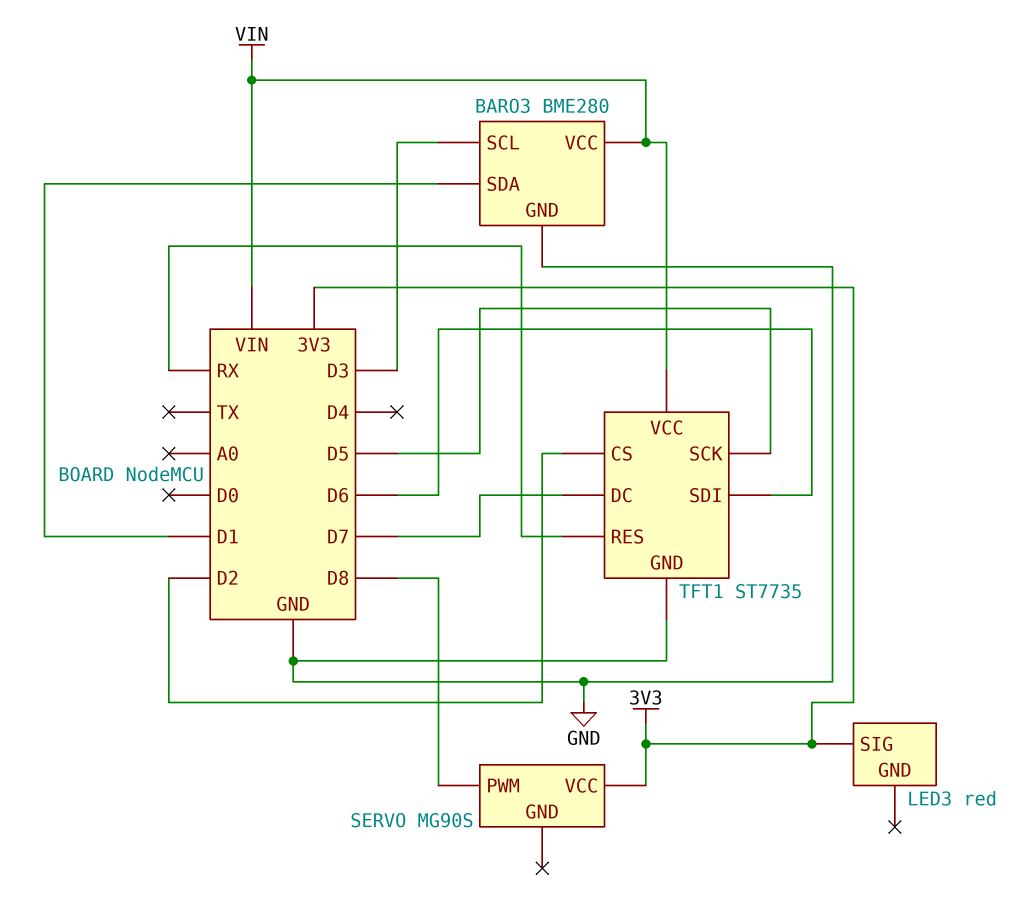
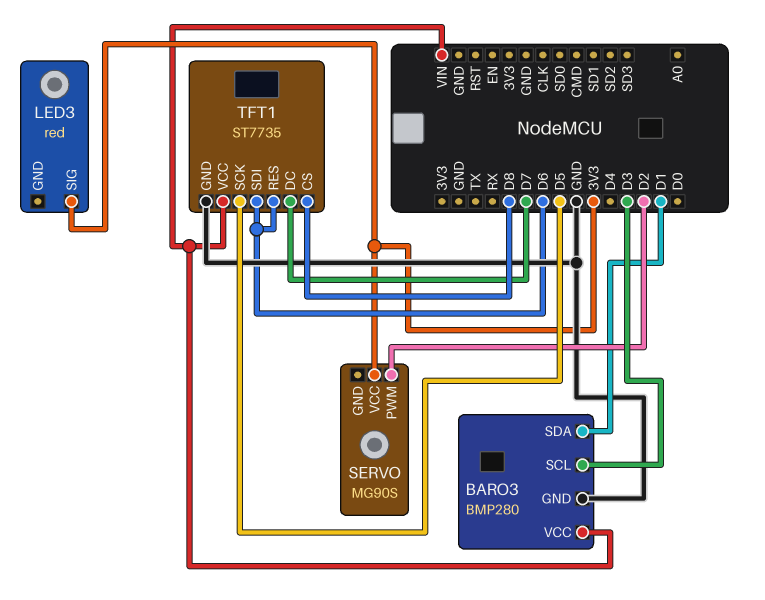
BARO3: BME280 -> BMP280
SERVO pin PWM: D8 -> D2
TFT1 pin CS: D2 -> D8
TFT1 pin RES: RX -> D6

